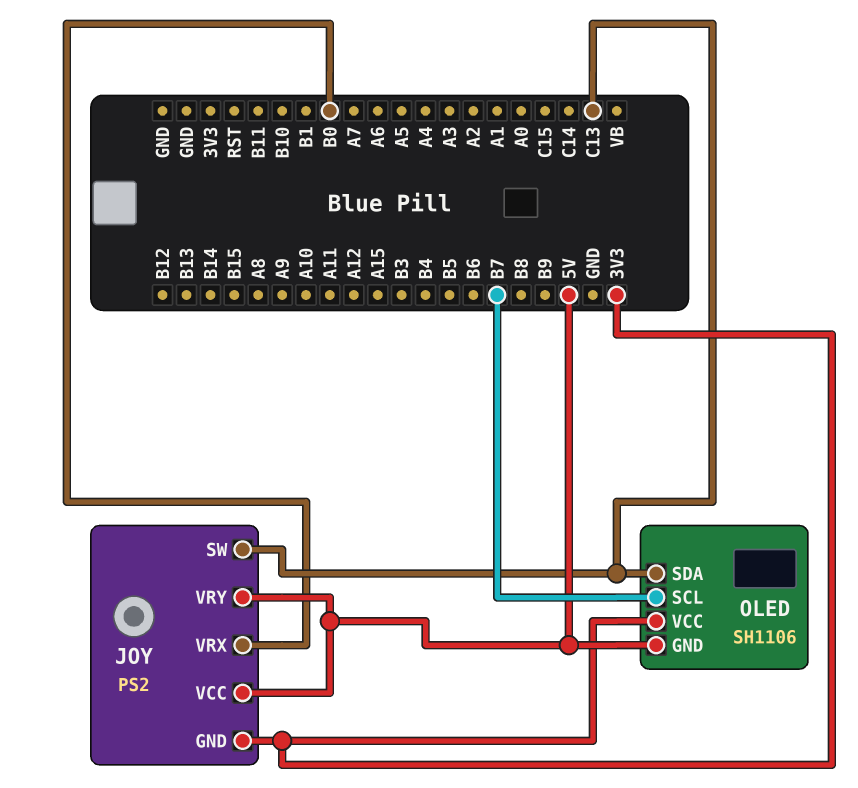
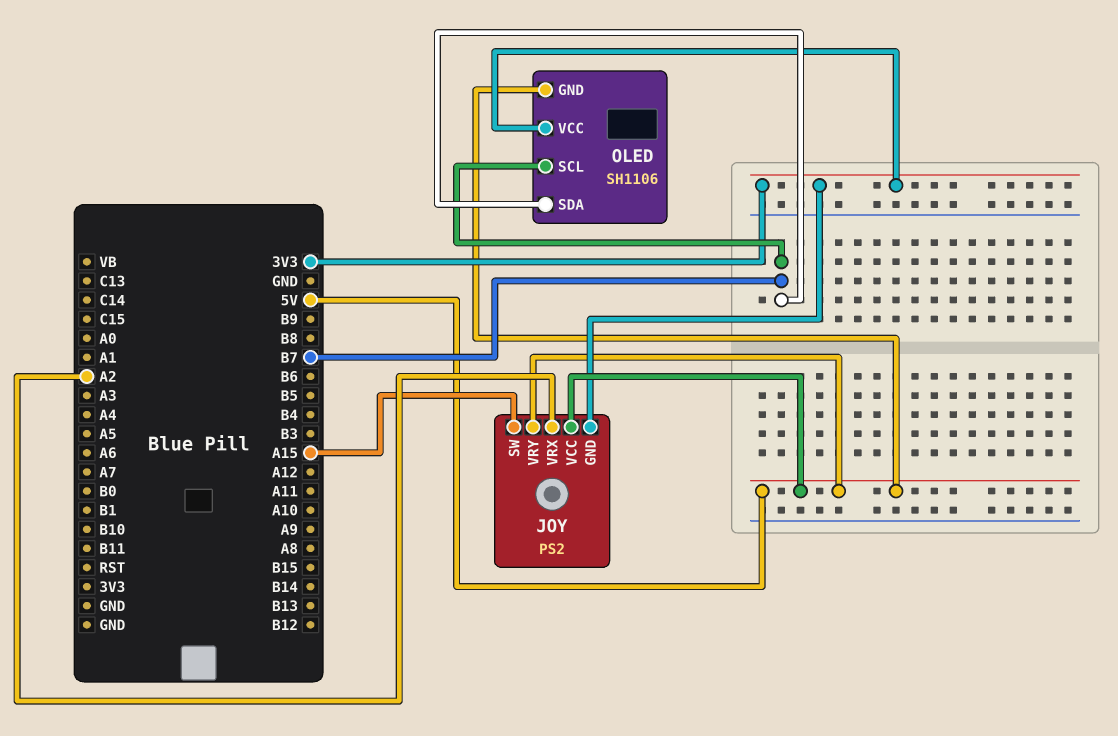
JOY pin SW: C13 -> A15
JOY pin VRX: B0 -> A2
OLED pin SDA: C13 -> B7

